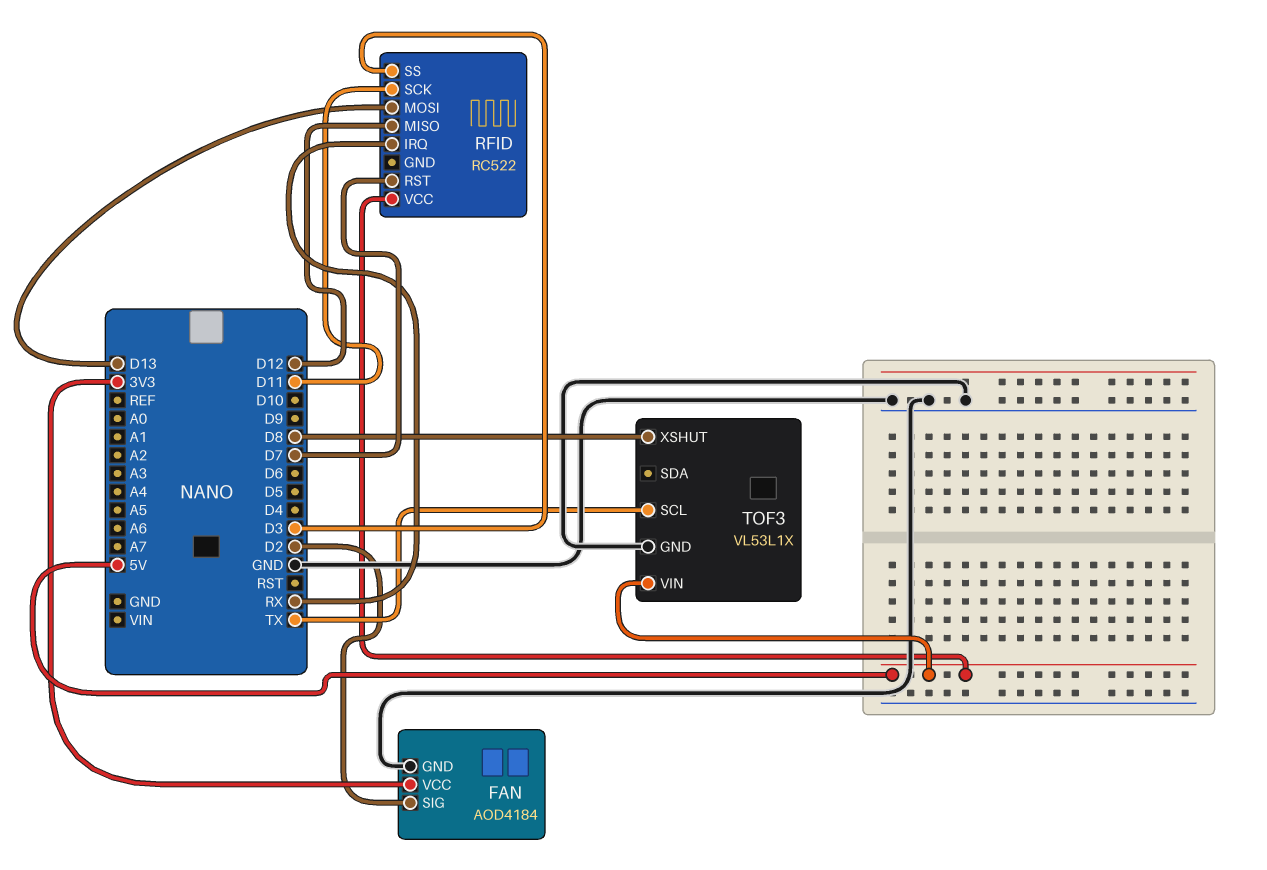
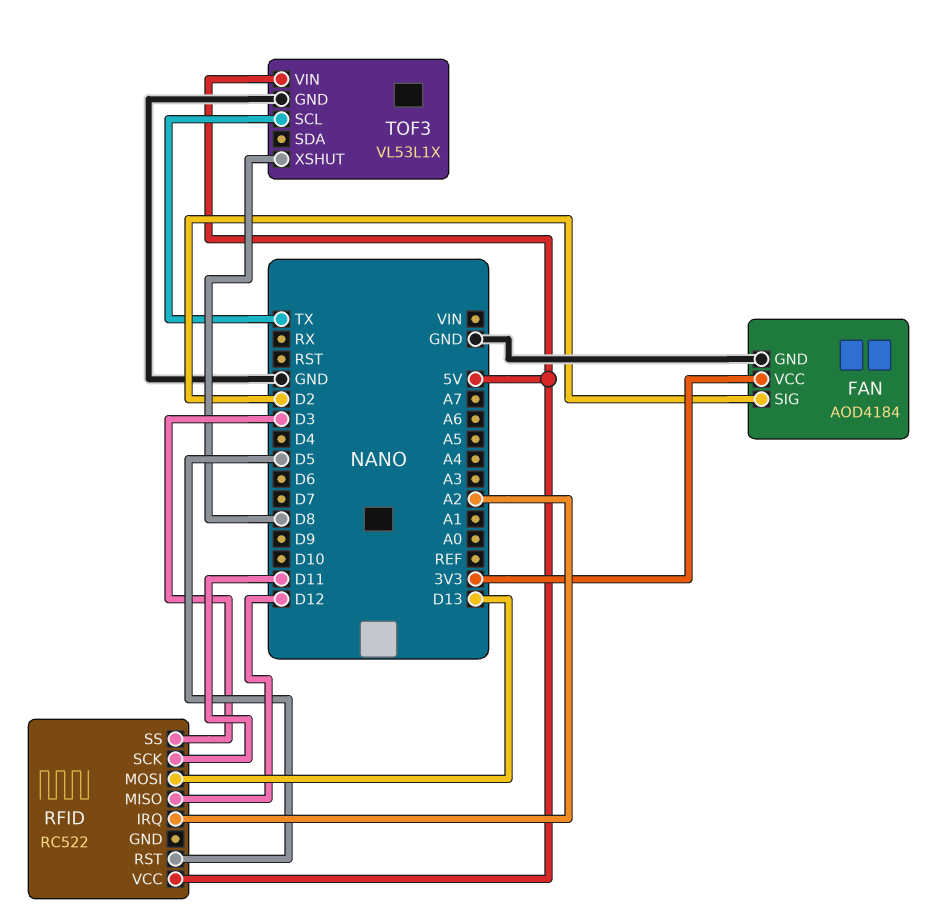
RFID pin IRQ: RX -> A2
RFID pin RST: D7 -> D5

